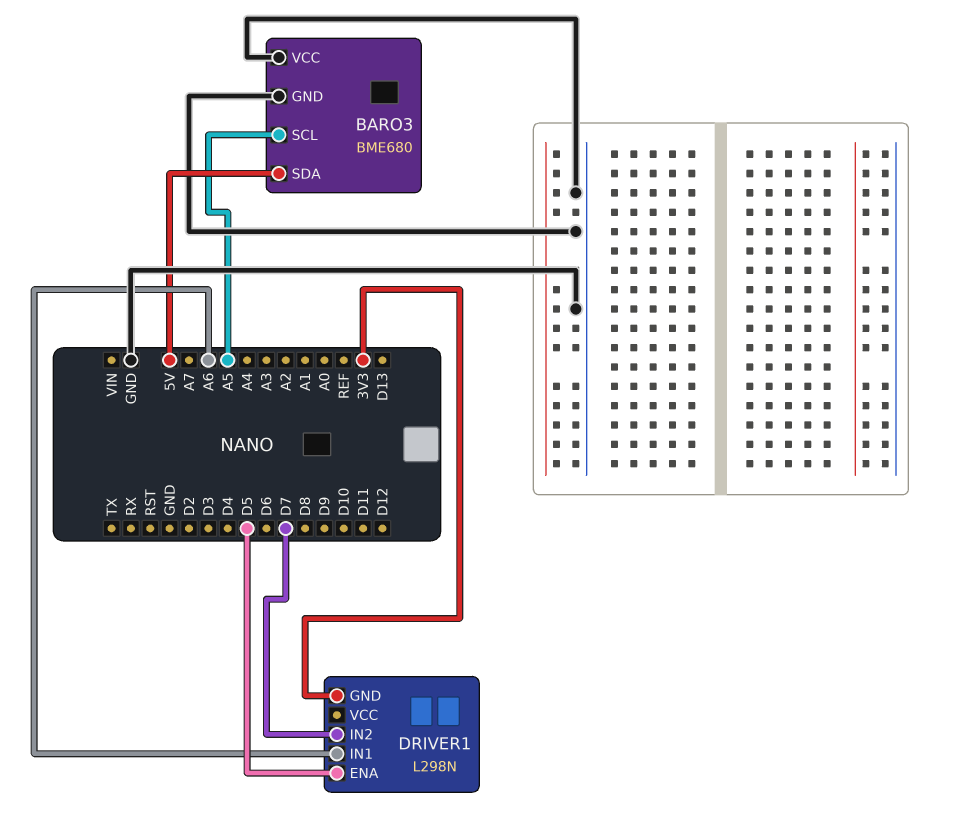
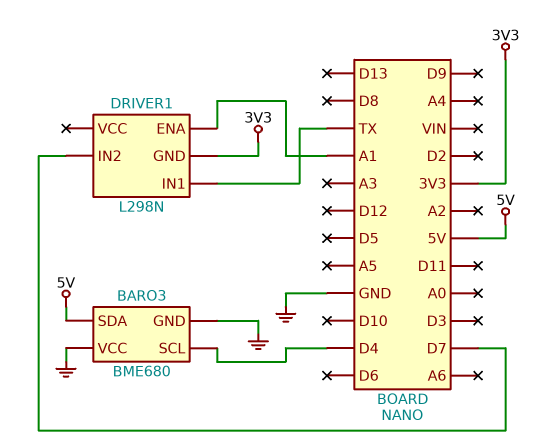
BARO3 pin SCL: A5 -> D4
DRIVER1 pin ENA: D5 -> A1
DRIVER1 pin IN1: A6 -> TX

